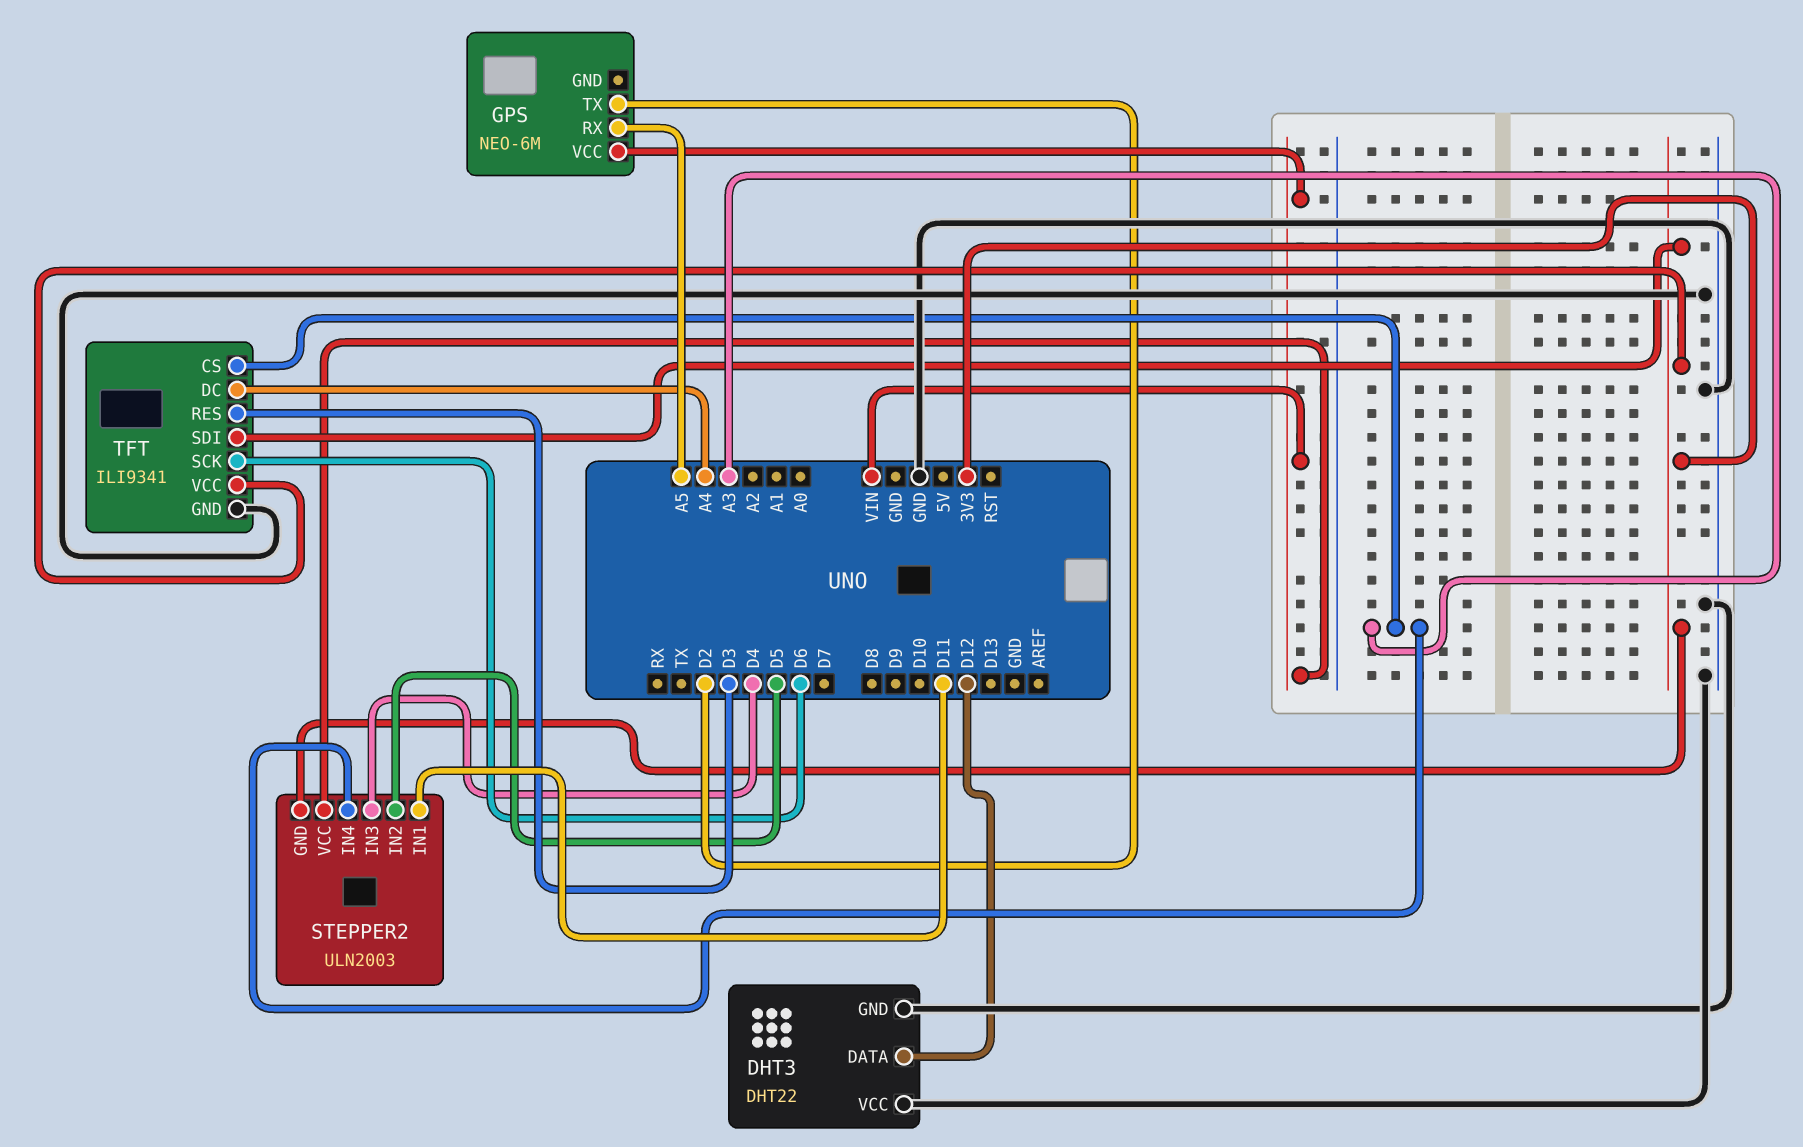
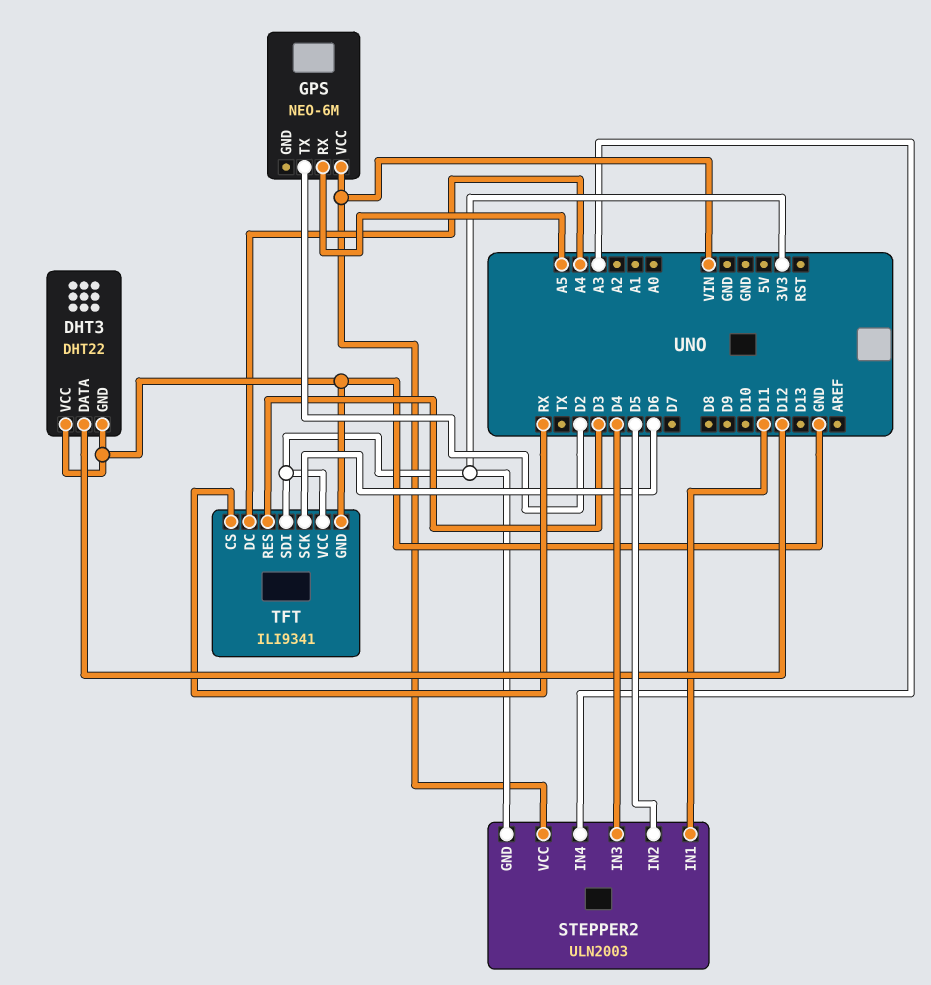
TFT pin CS: A3 -> RX

